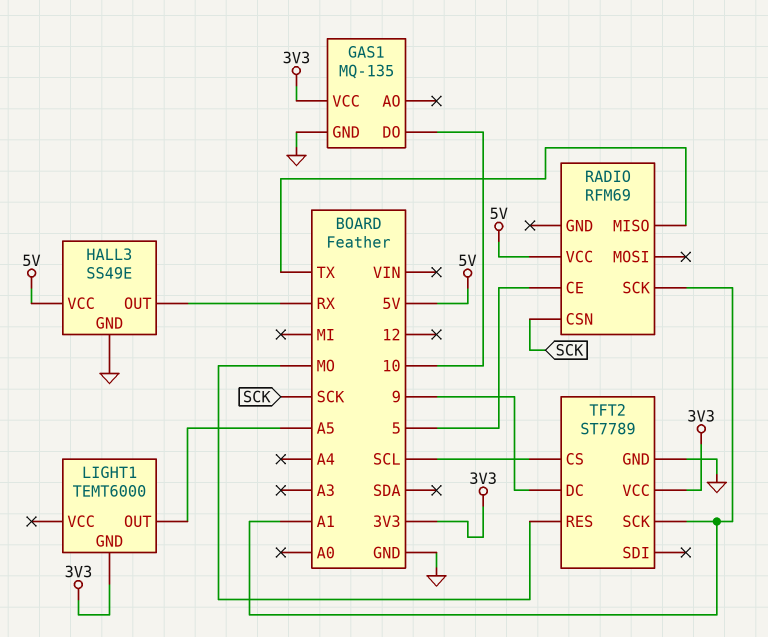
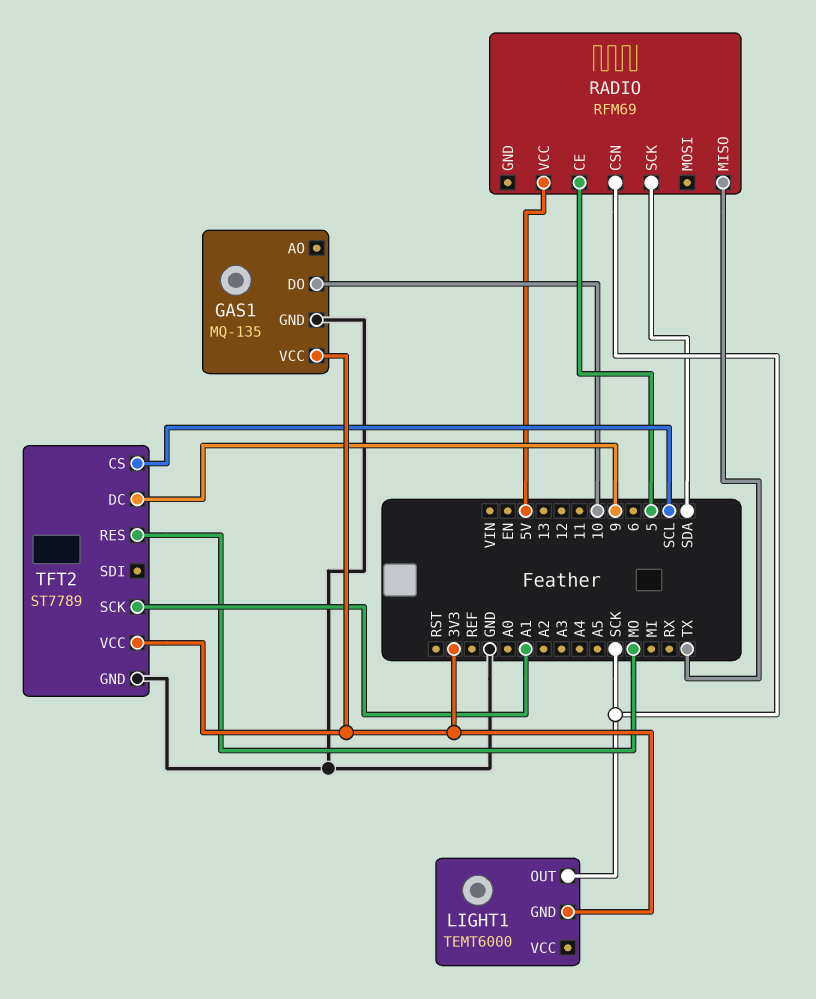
HALL3: SS49E -> none
HALL3 pin GND: GND -> none
HALL3 pin OUT: RX -> none
HALL3 pin VCC: 5V -> none
LIGHT1 pin OUT: A5 -> SCK
RADIO pin SCK: A1 -> SDA

